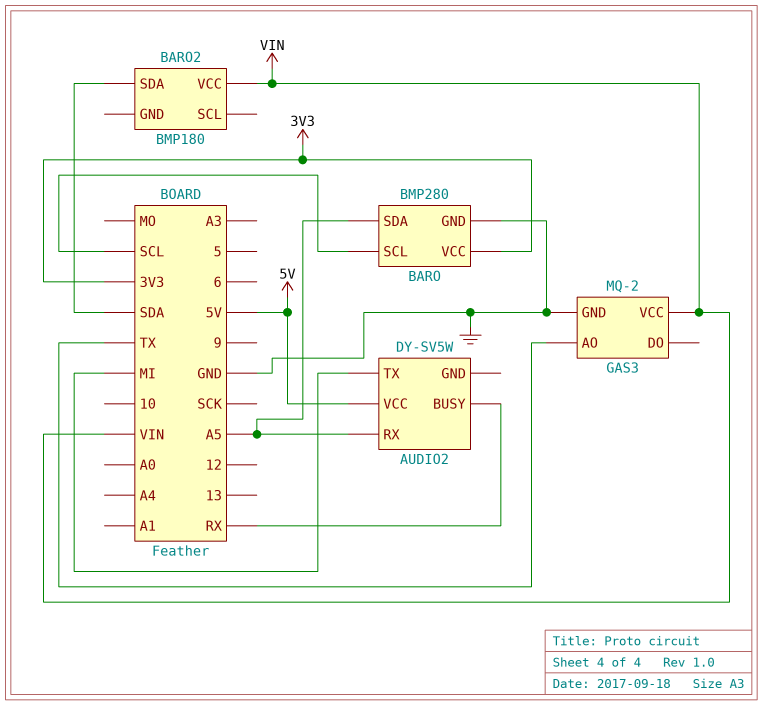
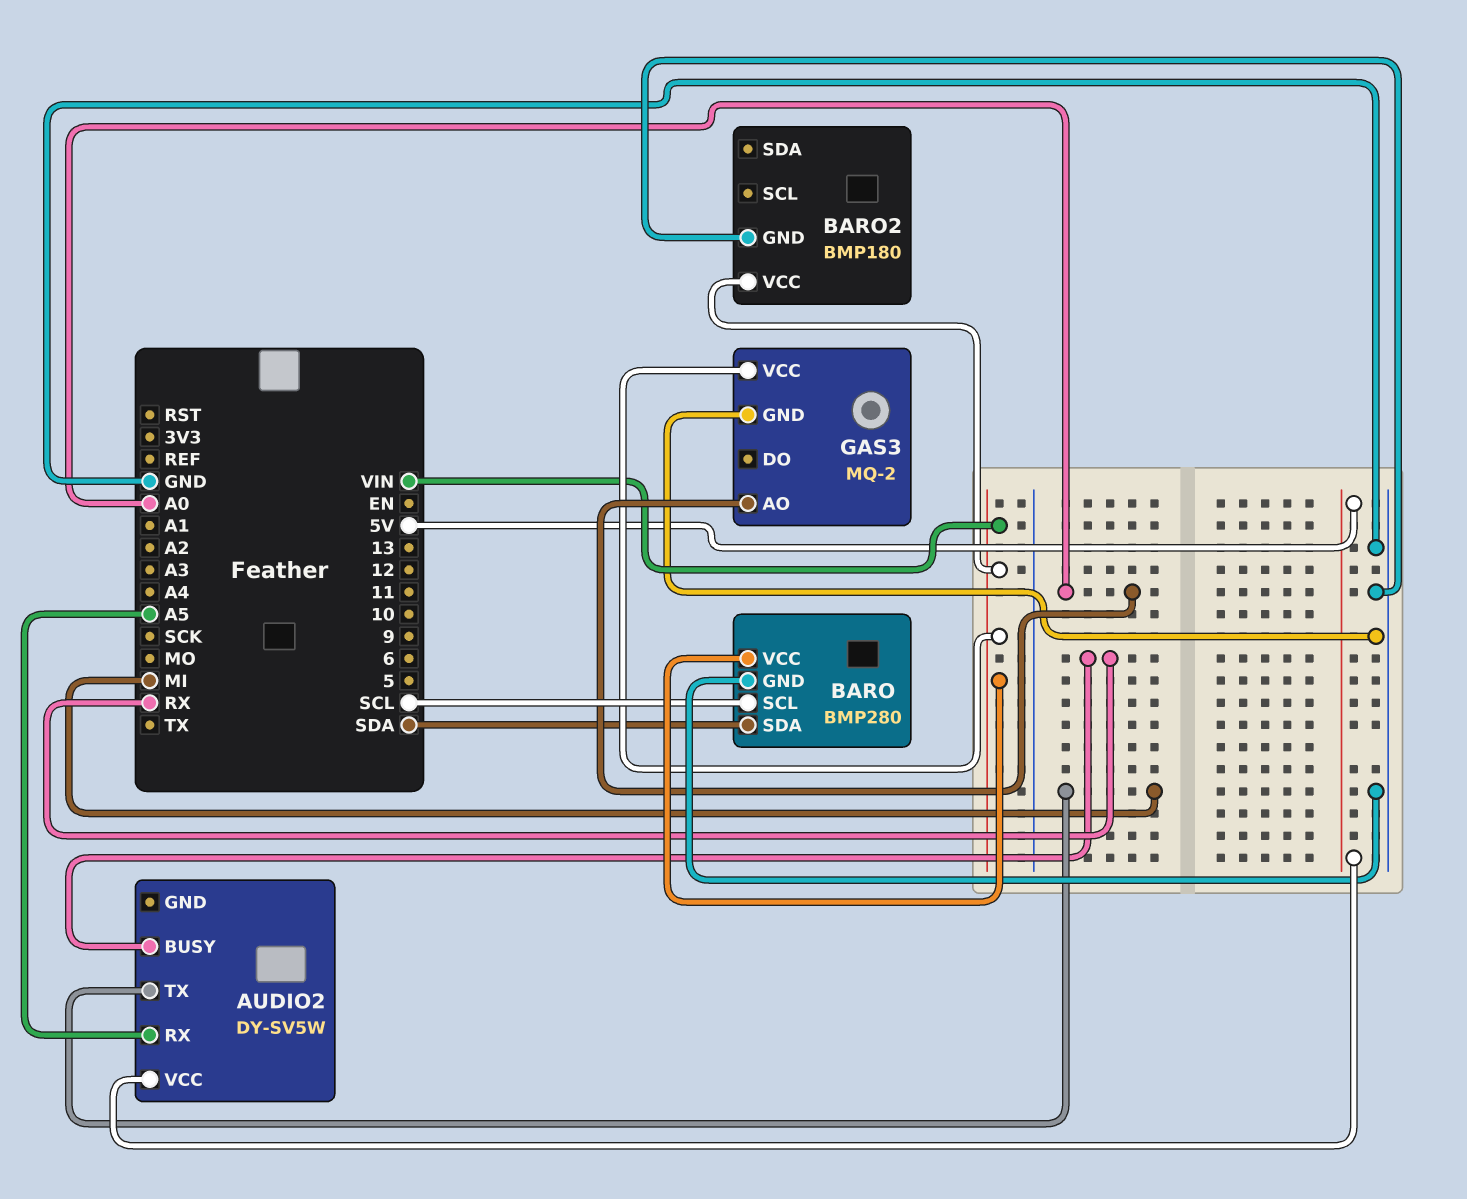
BARO pin SDA: A5 -> SDA
BARO pin VCC: 3V3 -> VIN
BARO2 pin GND: none -> GND
BARO2 pin SDA: SDA -> none
GAS3 pin AO: TX -> A0

